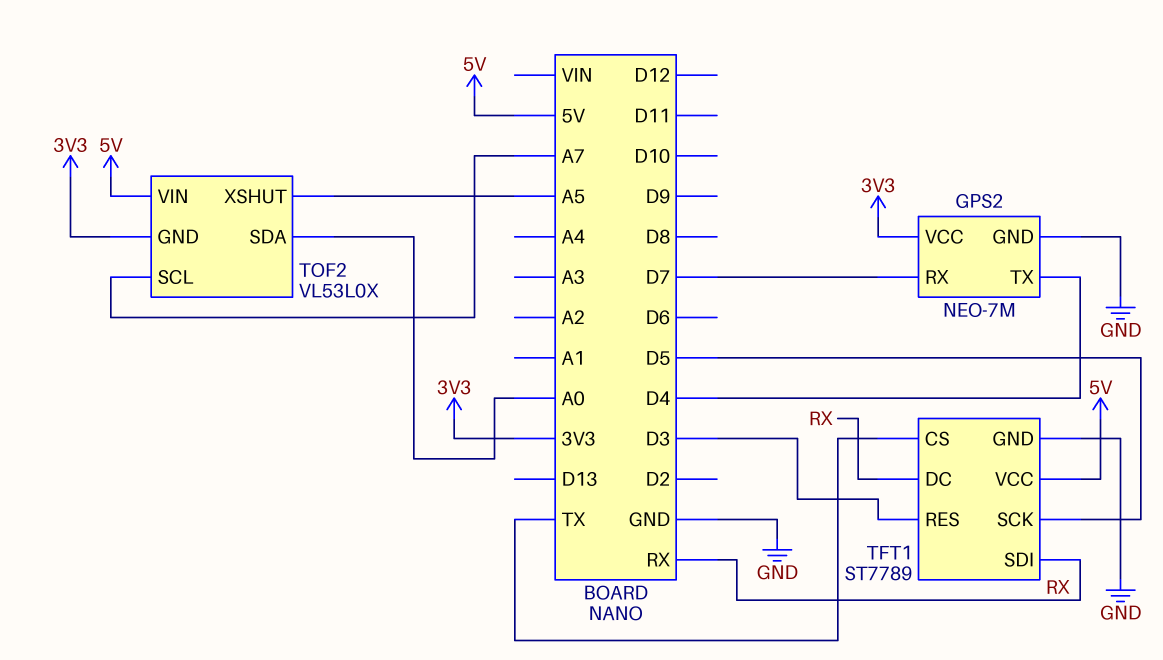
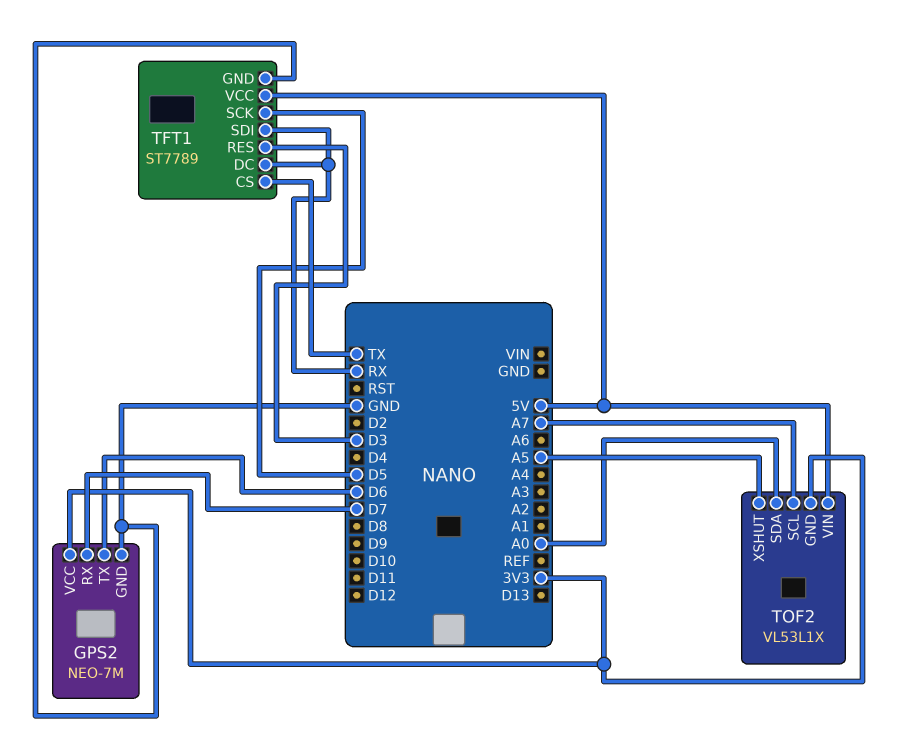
GPS2 pin TX: D4 -> D6
TOF2: VL53L0X -> VL53L1X

